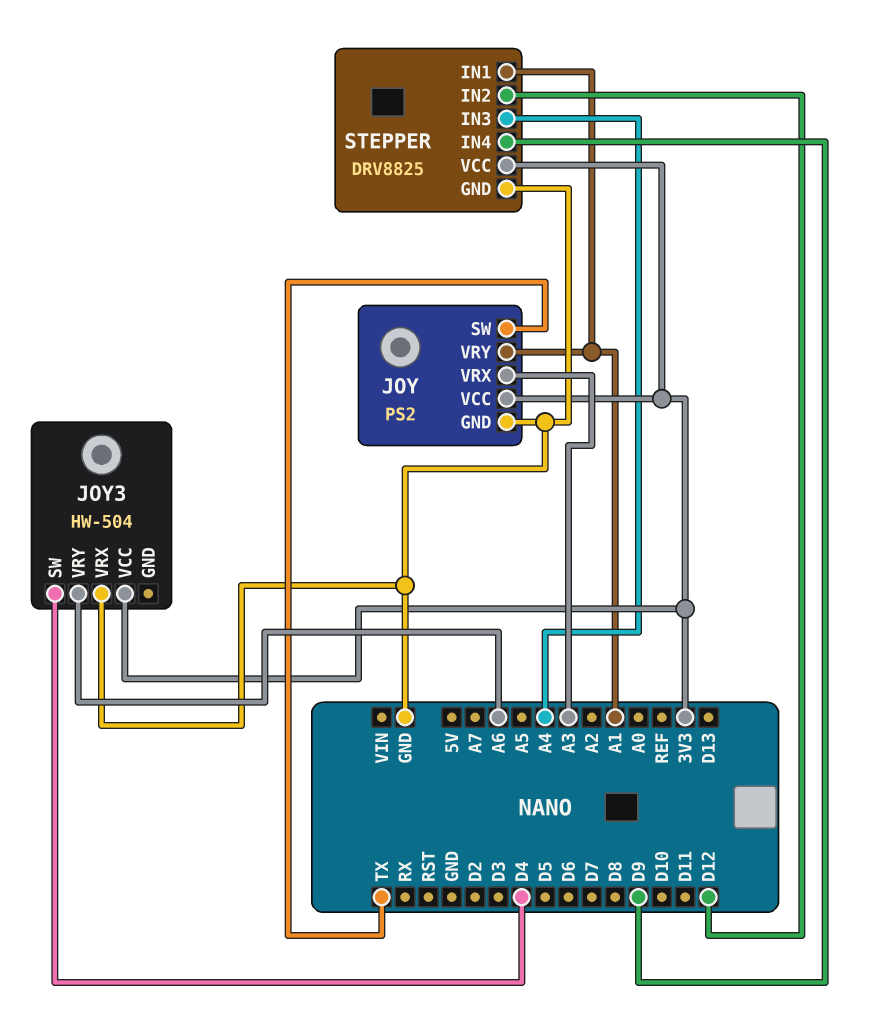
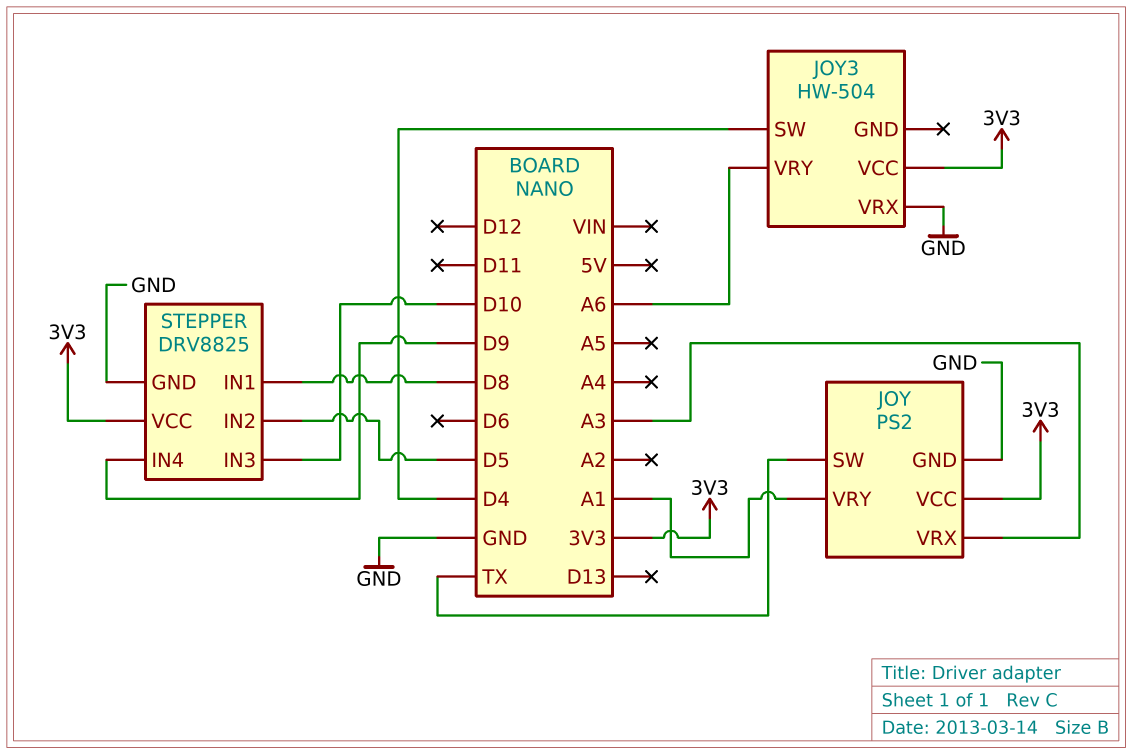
STEPPER pin IN1: A1 -> D8
STEPPER pin IN2: D12 -> D5
STEPPER pin IN3: A4 -> D10

